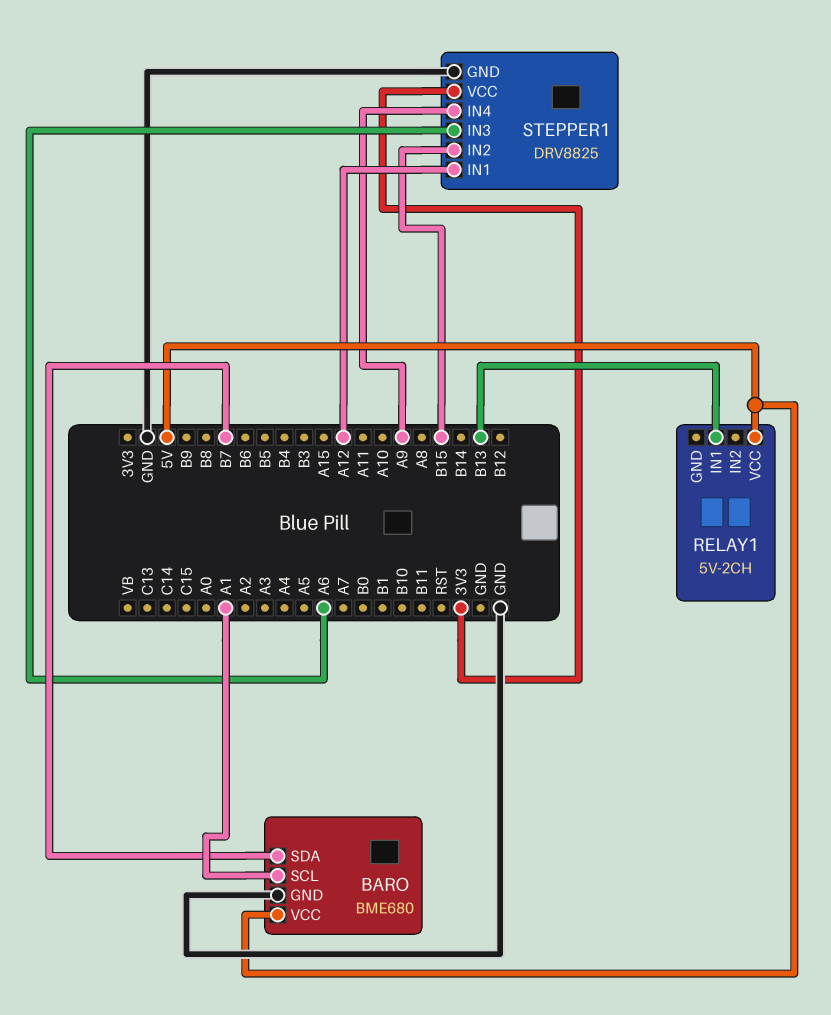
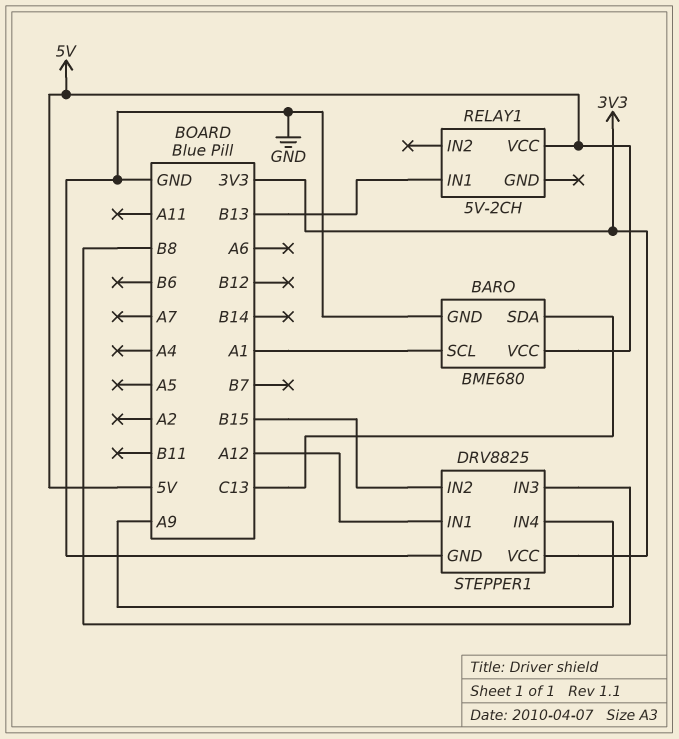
BARO pin SDA: B7 -> C13
STEPPER1 pin IN3: A6 -> B8

